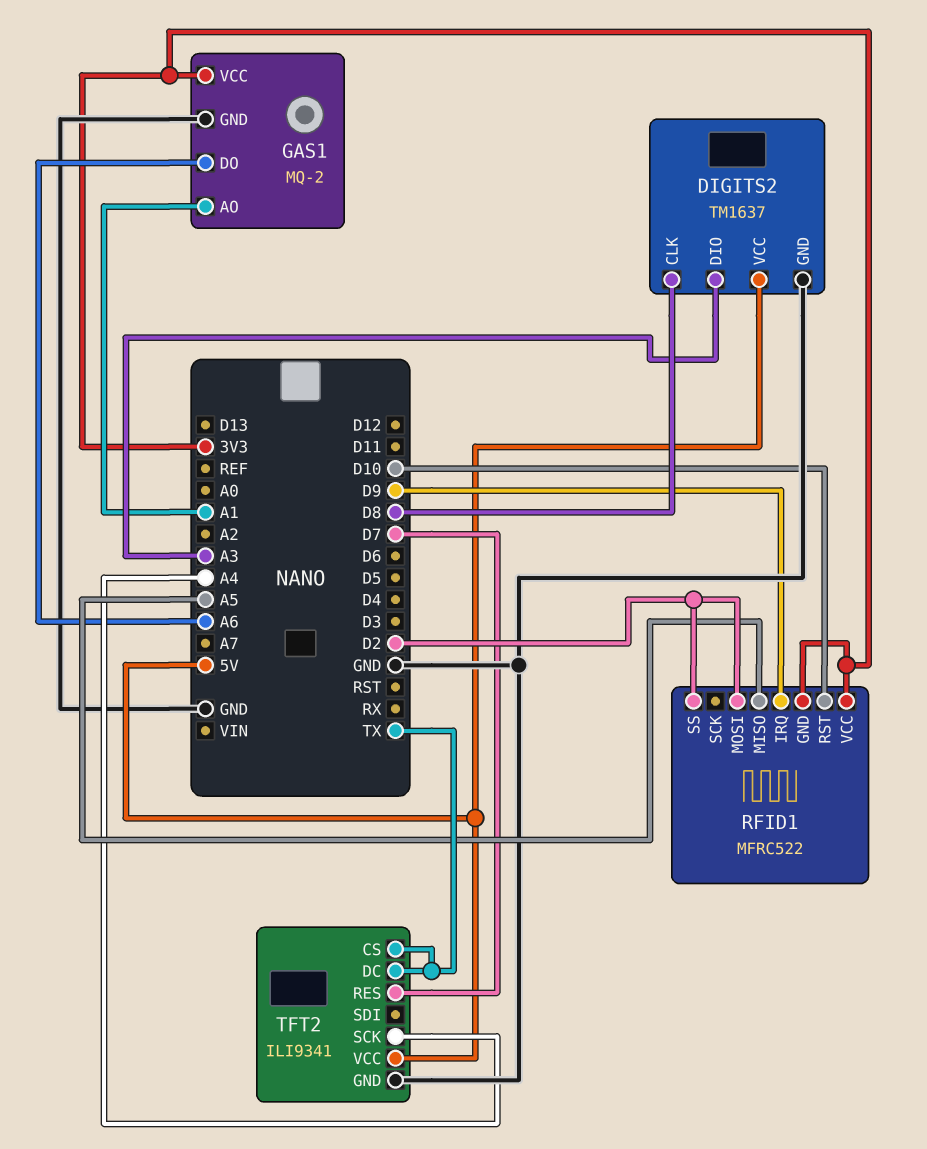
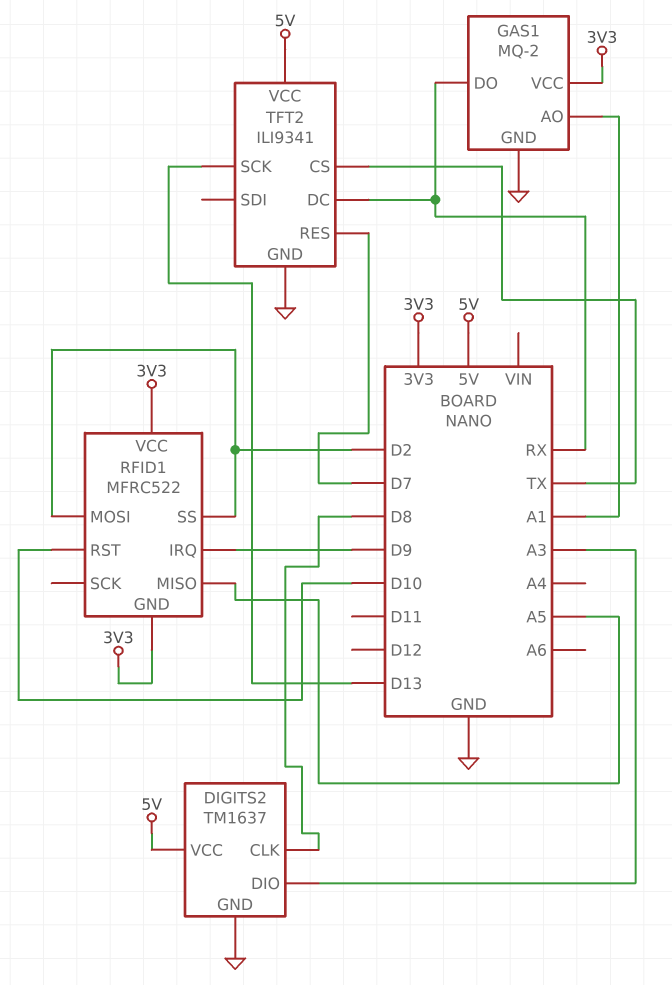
GAS1 pin DO: A6 -> RX
TFT2 pin DC: TX -> RX
TFT2 pin SCK: A4 -> D13

